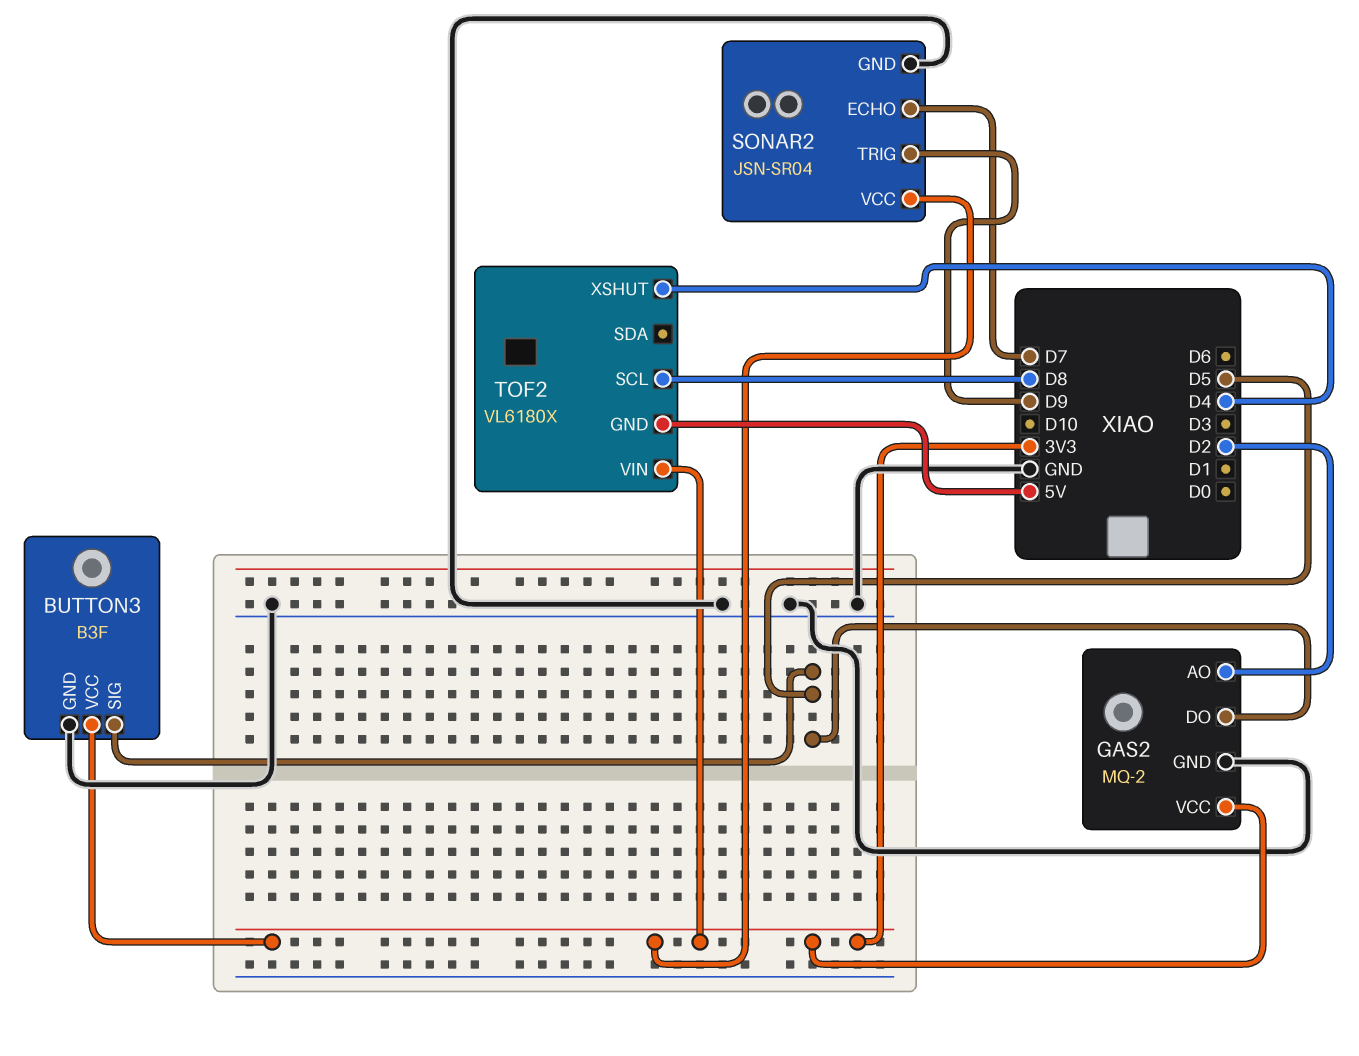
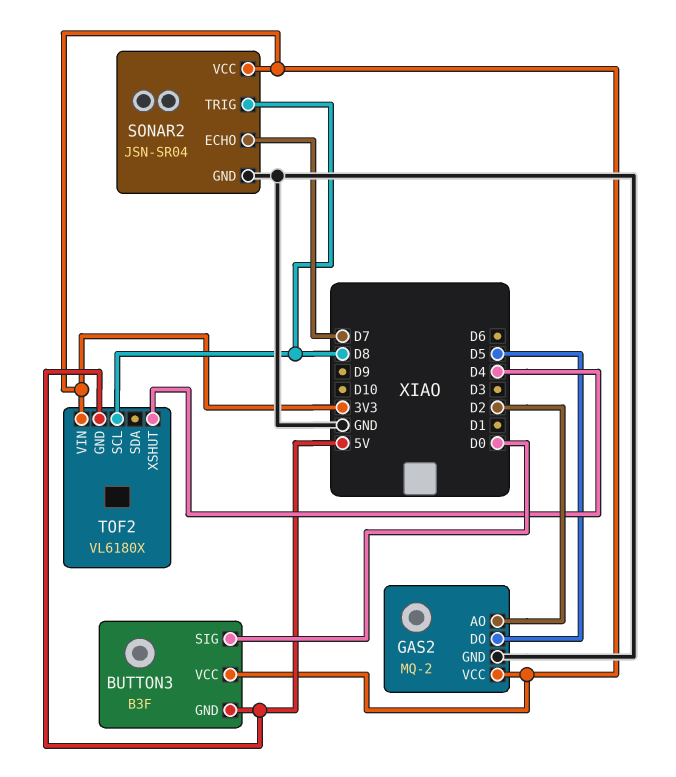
BUTTON3 pin GND: GND -> 5V
BUTTON3 pin SIG: D5 -> D0
SONAR2 pin TRIG: D9 -> D8

